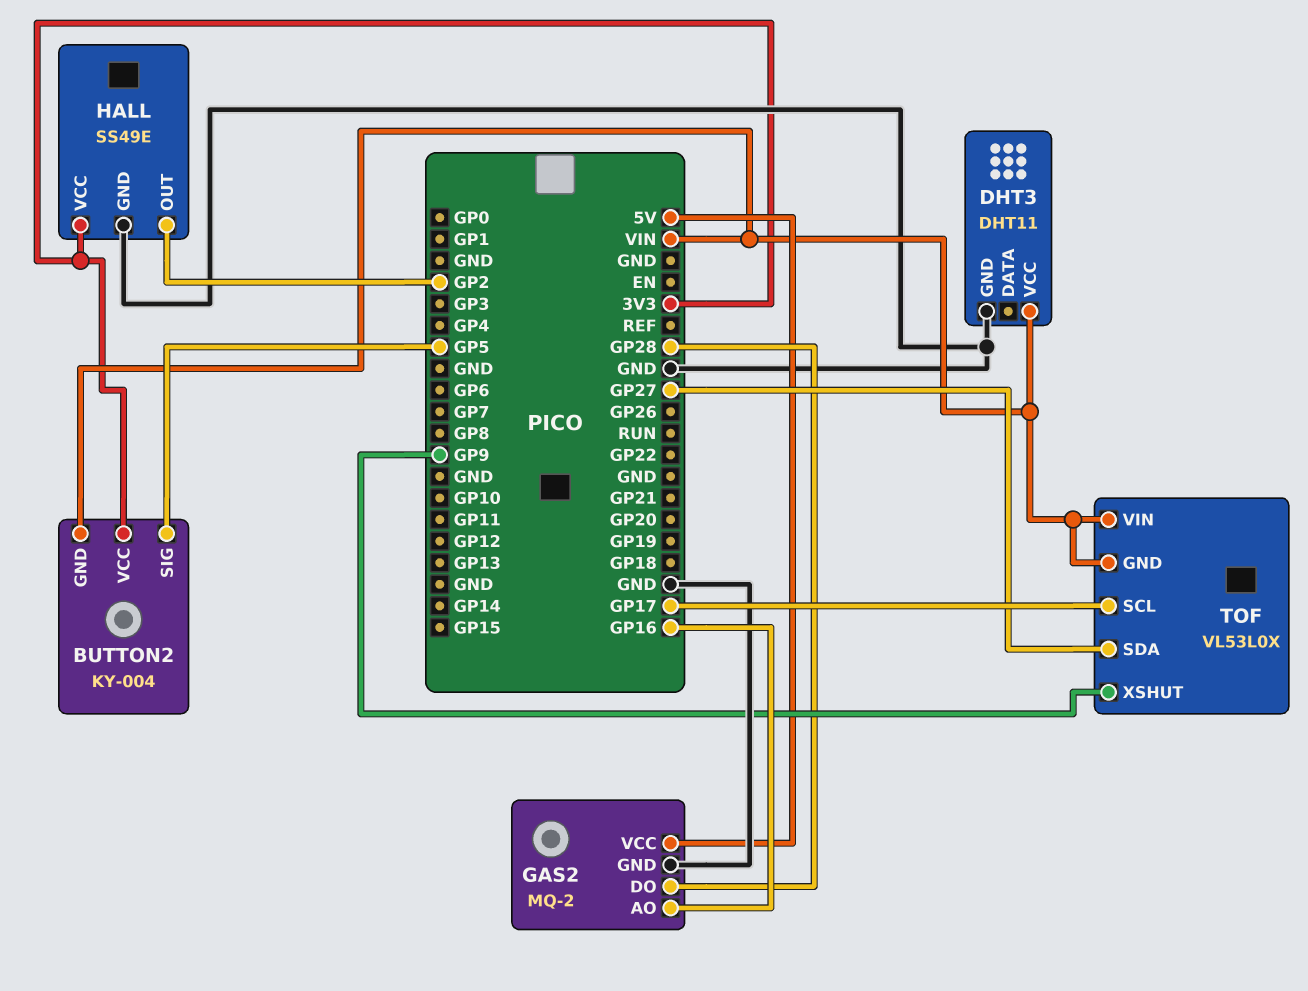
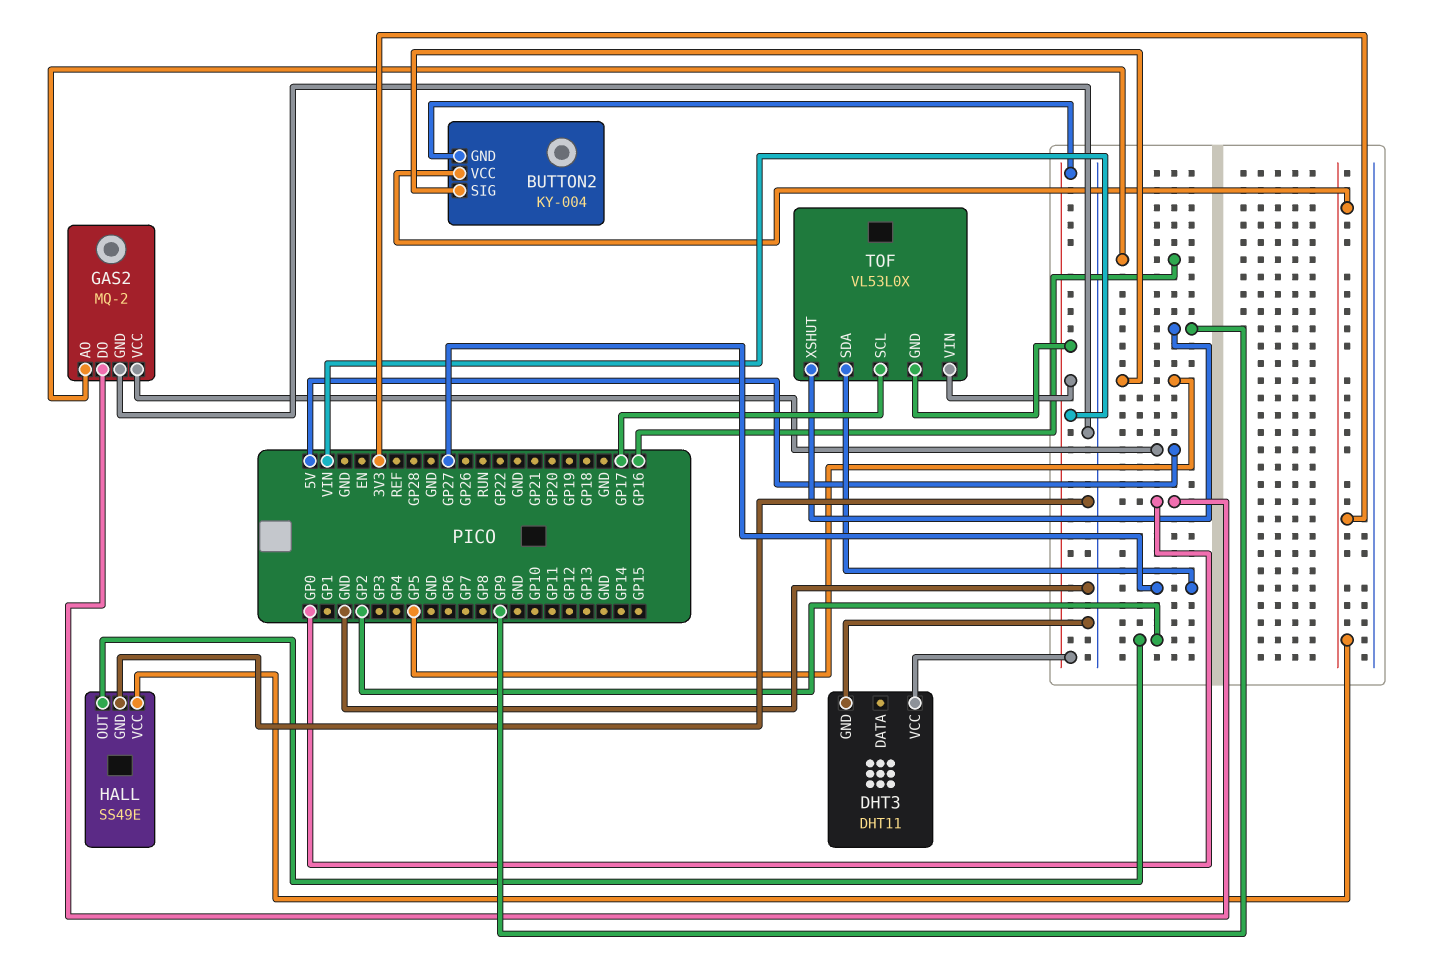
GAS2 pin DO: GP28 -> GP0

